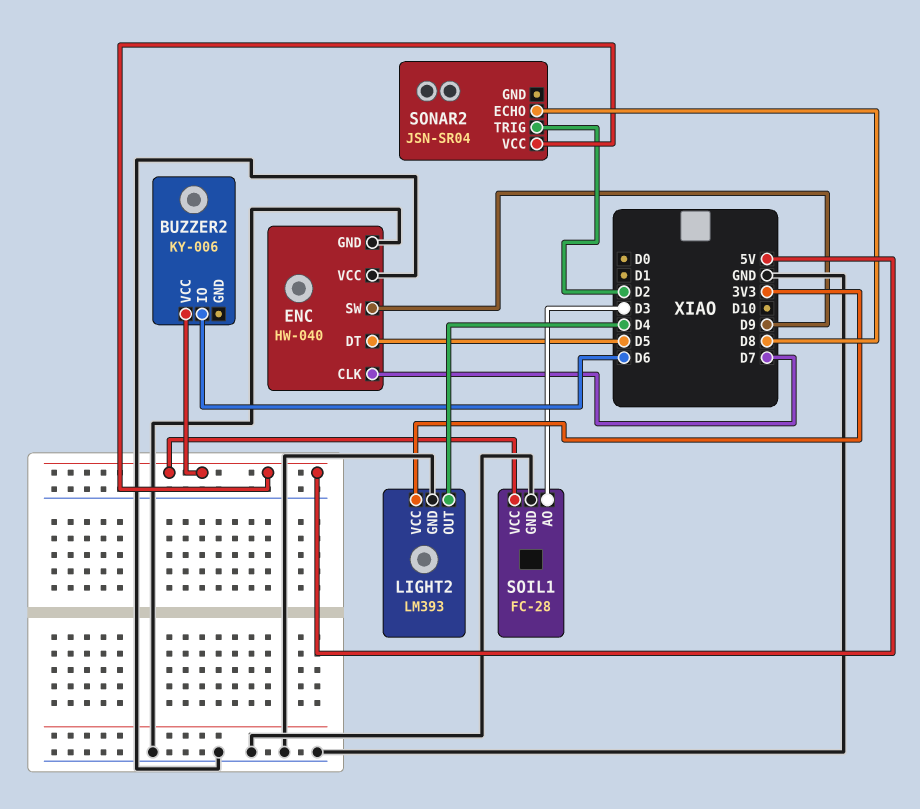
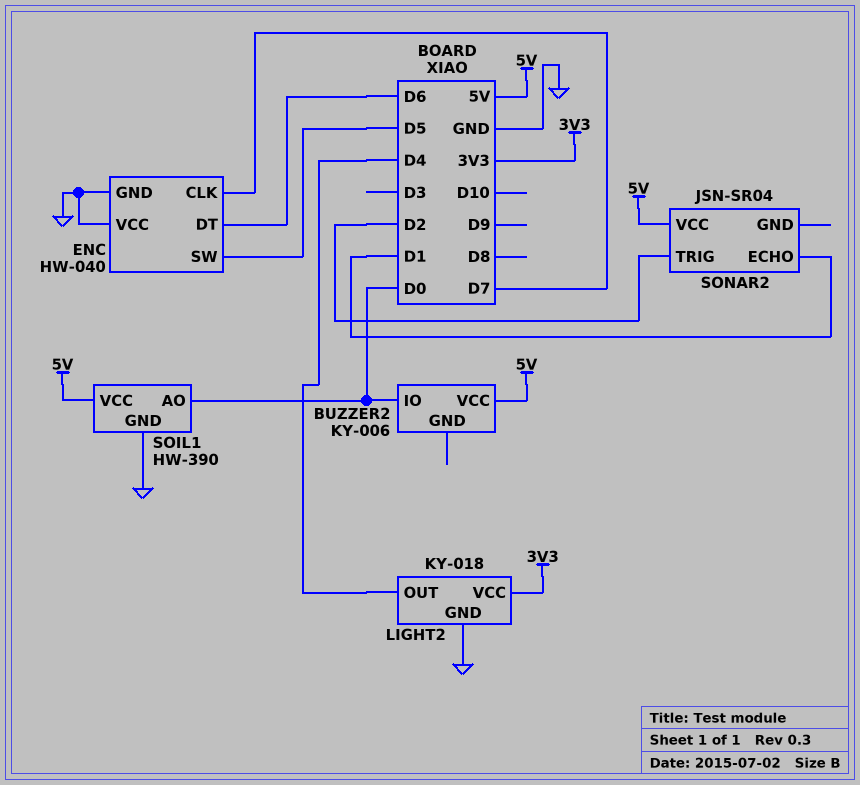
BUZZER2 pin IO: D6 -> D0
ENC pin DT: D5 -> D6
ENC pin SW: D9 -> D5
LIGHT2: LM393 -> KY-018
SOIL1: FC-28 -> HW-390
SOIL1 pin AO: D3 -> D0
SONAR2 pin ECHO: D8 -> D1

